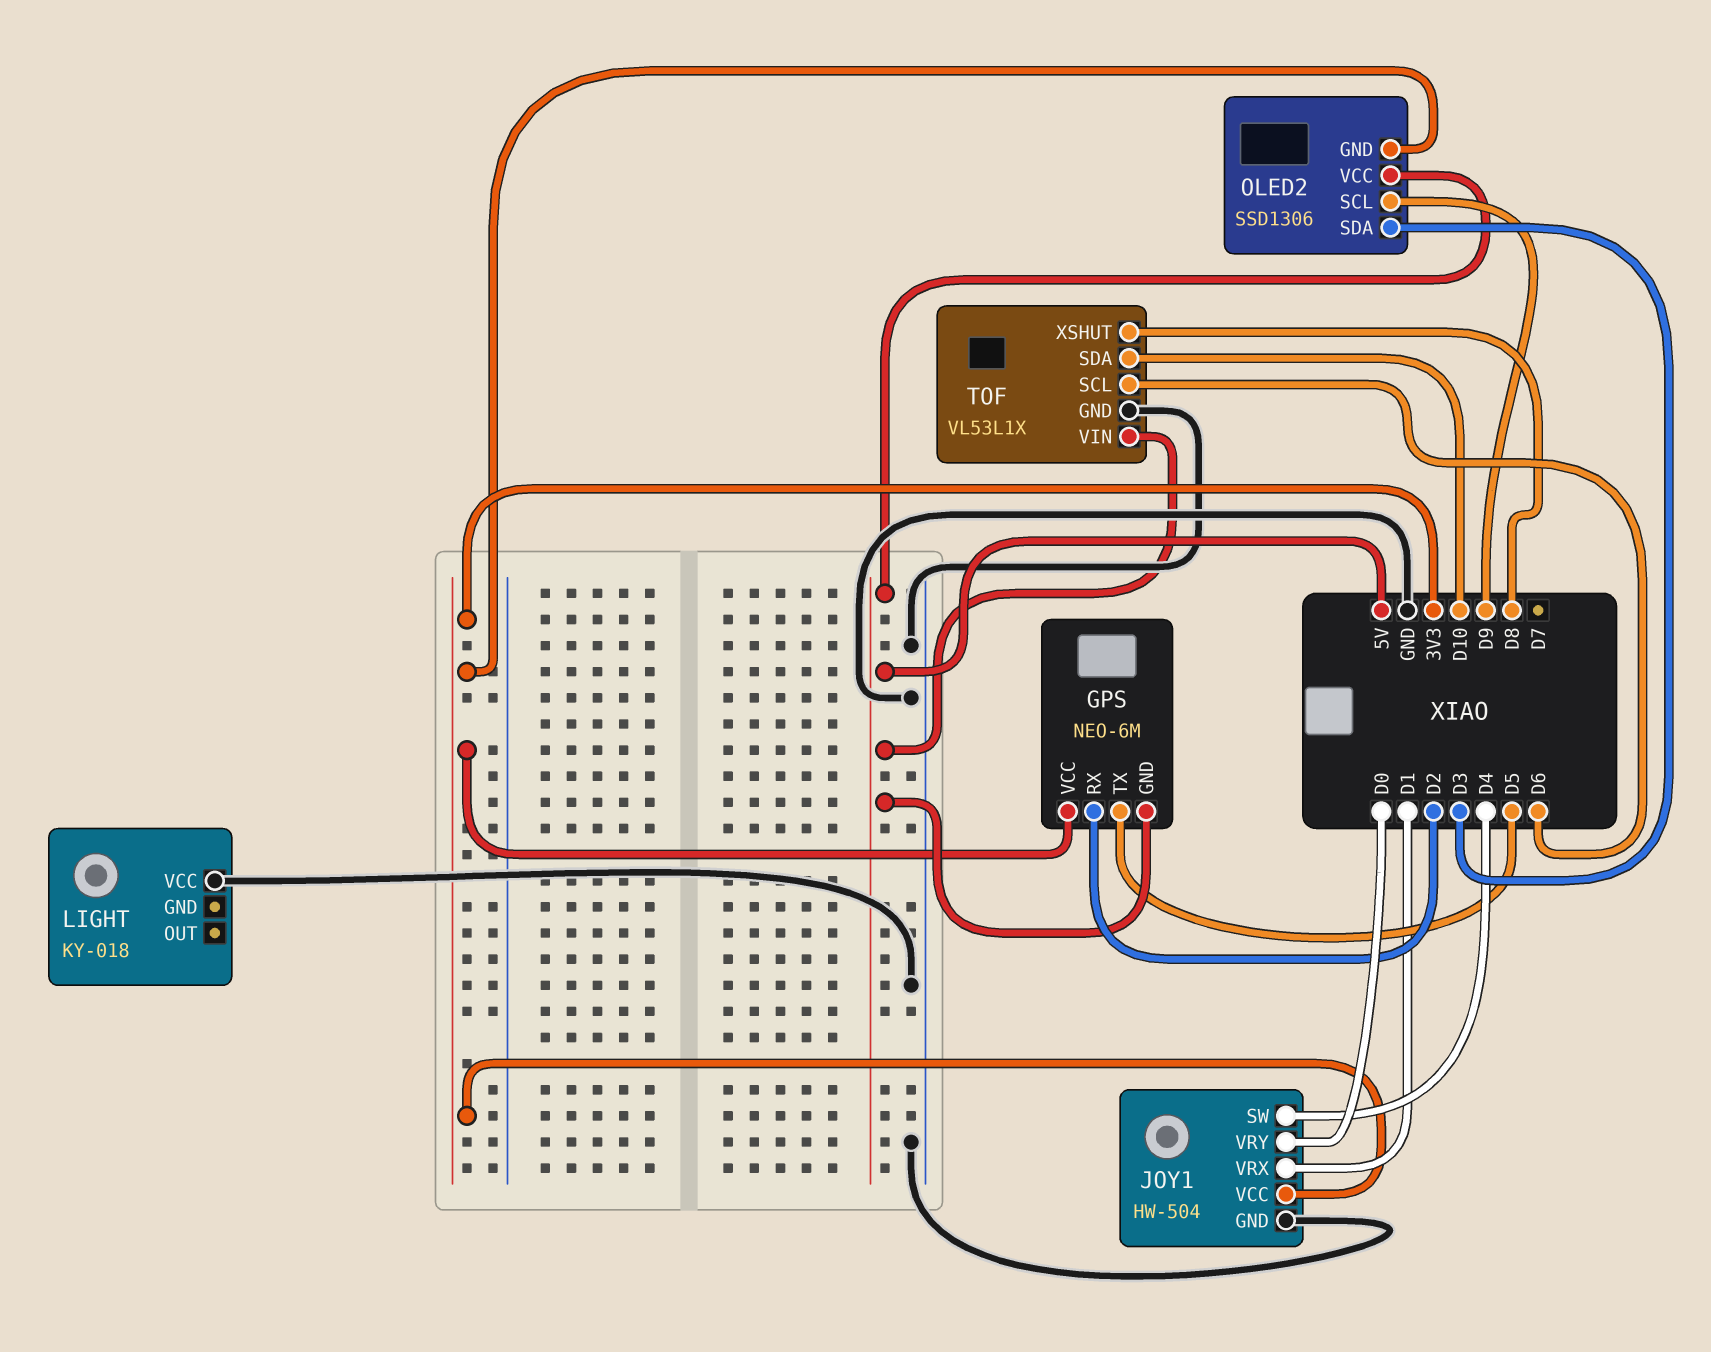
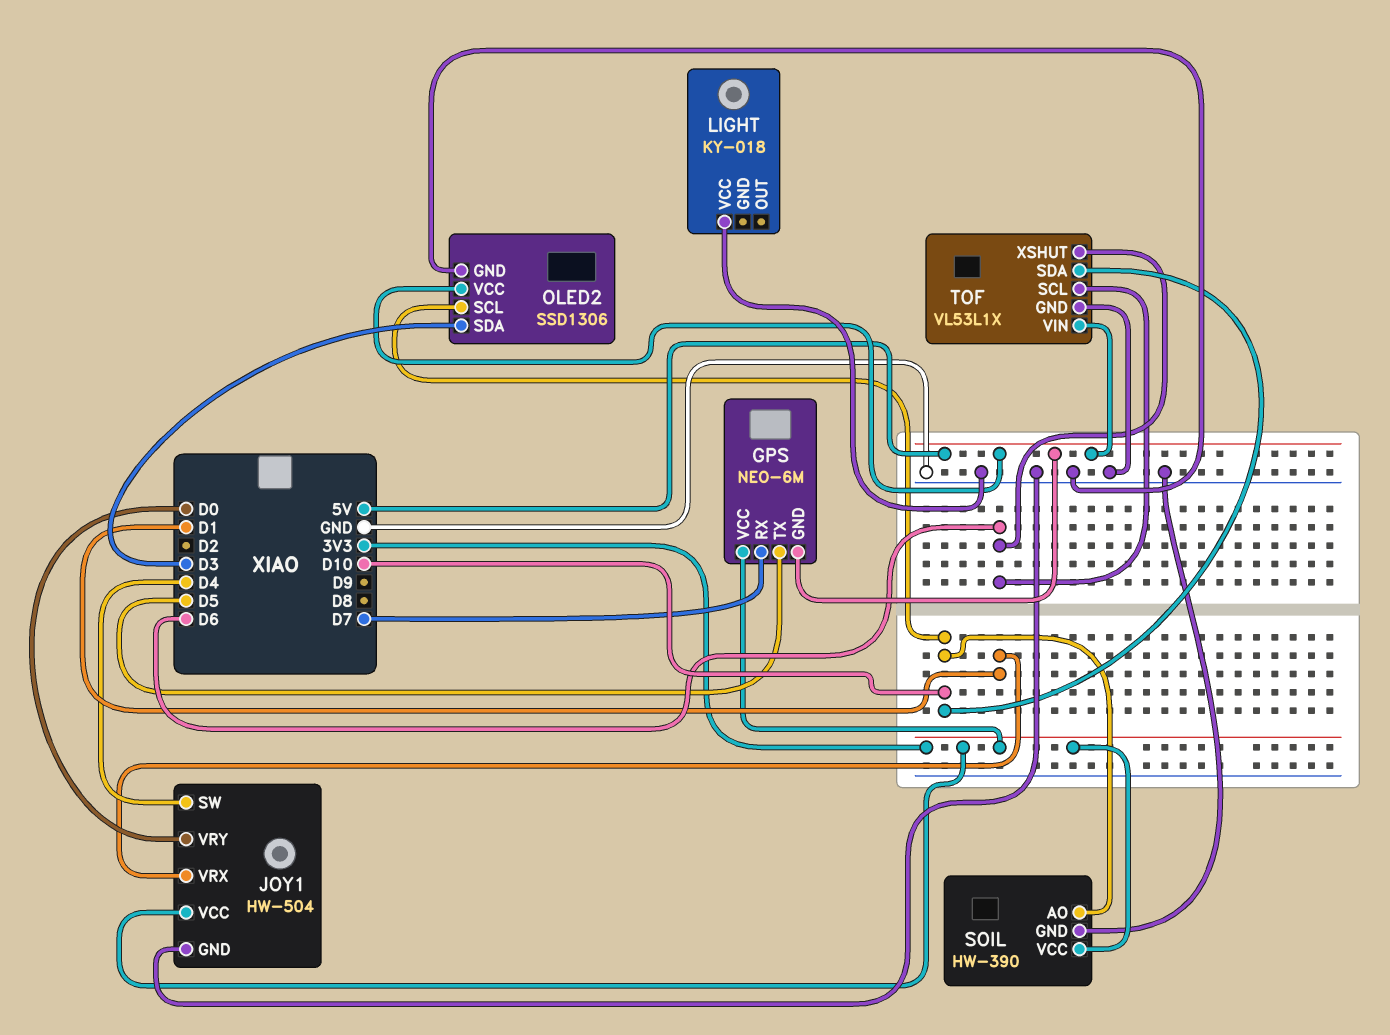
GPS pin RX: D2 -> D7
OLED2 pin GND: 3V3 -> GND
OLED2 pin SCL: D9 -> D10
SOIL: none -> HW-390
SOIL pin AO: none -> D10
SOIL pin GND: none -> GND
SOIL pin VCC: none -> 3V3
TOF pin XSHUT: D8 -> D6

